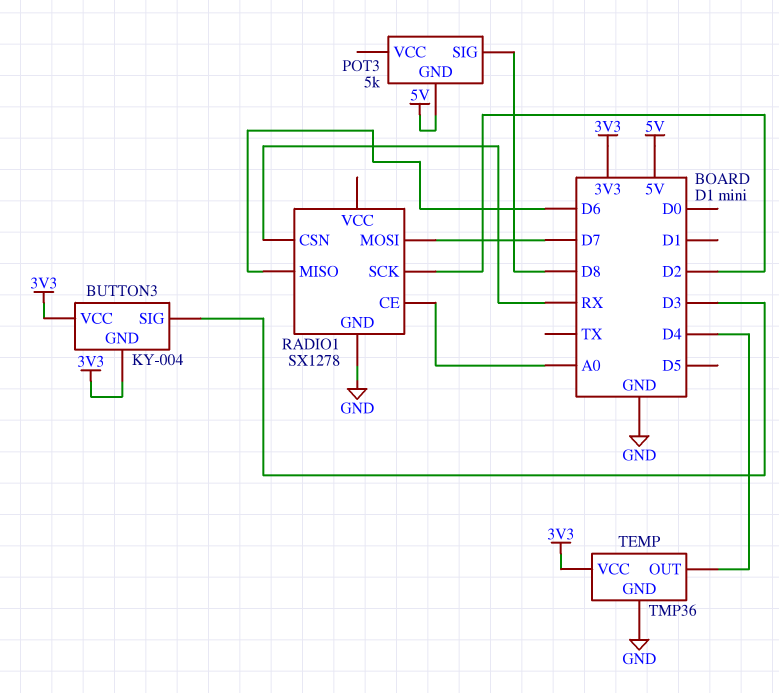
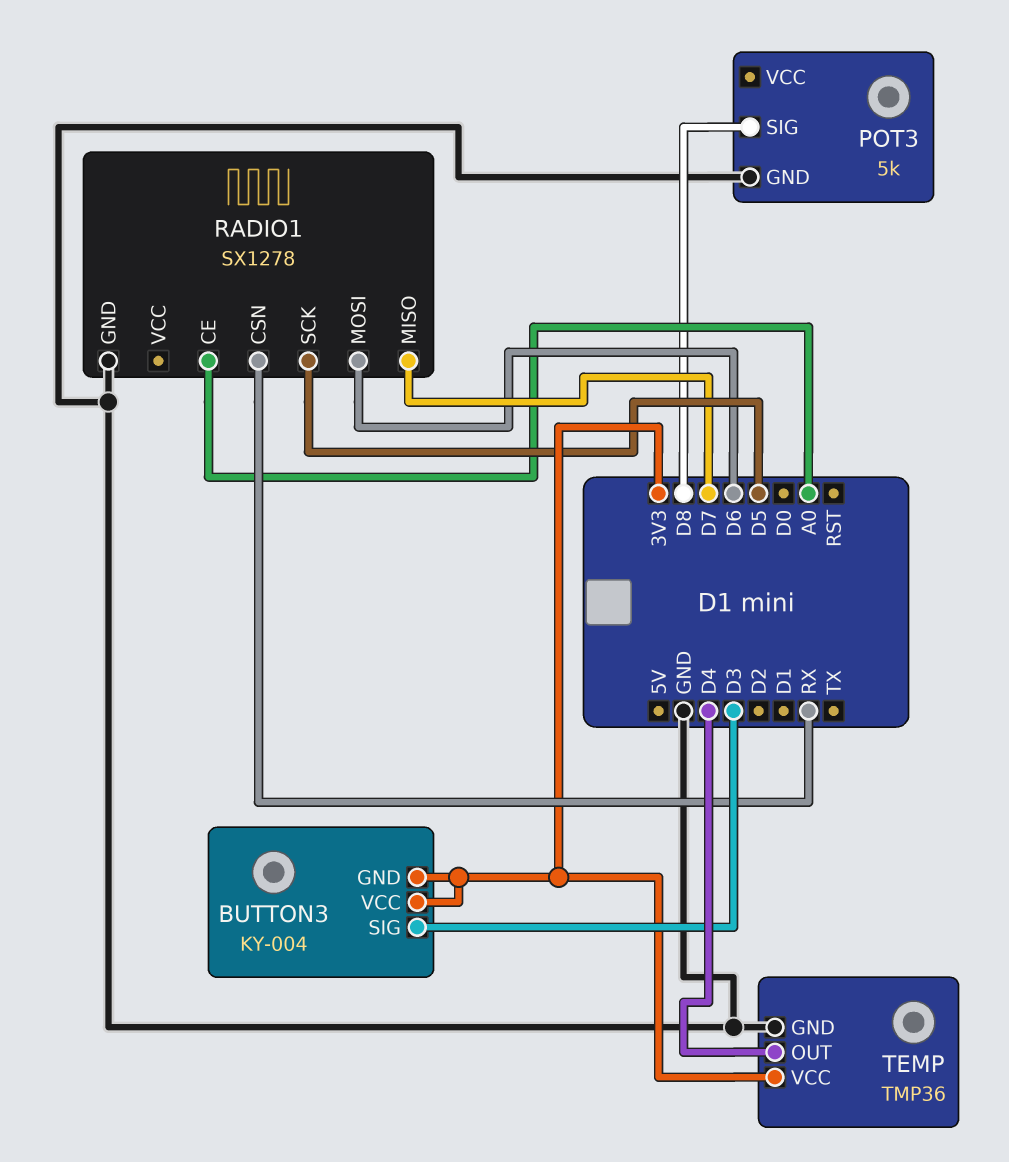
POT3 pin GND: 5V -> GND
RADIO1 pin MISO: D6 -> D7
RADIO1 pin MOSI: D7 -> D6
RADIO1 pin SCK: D2 -> D5

